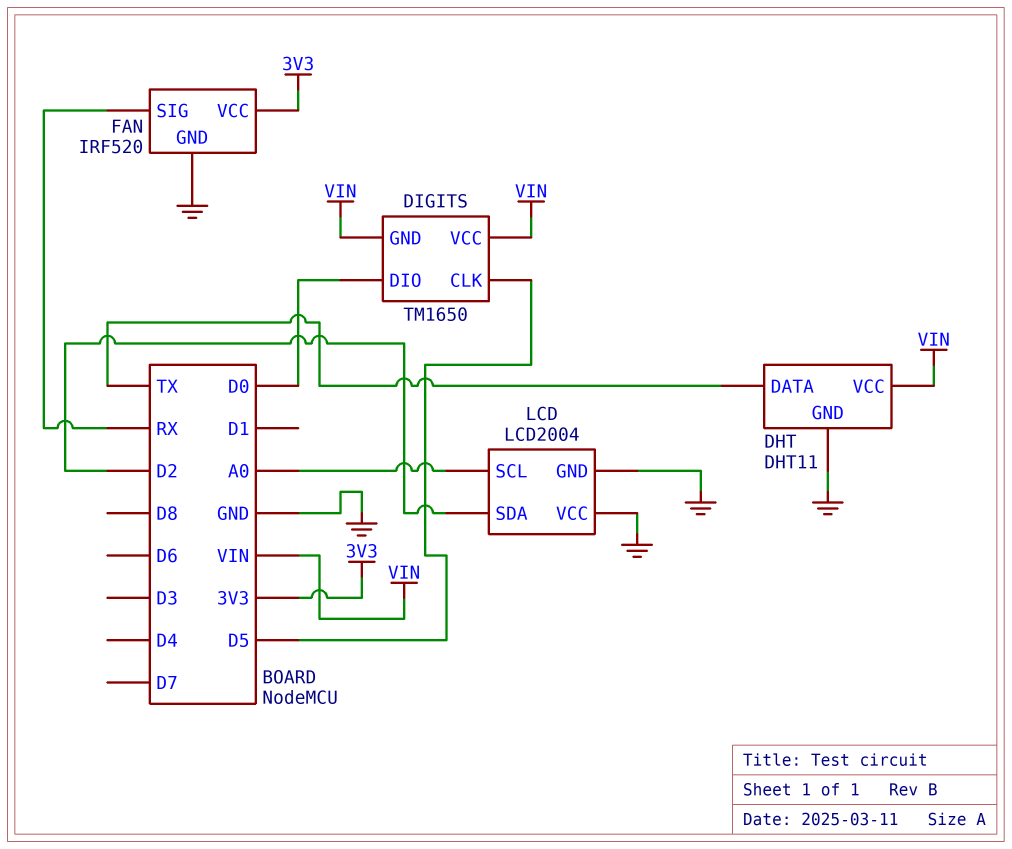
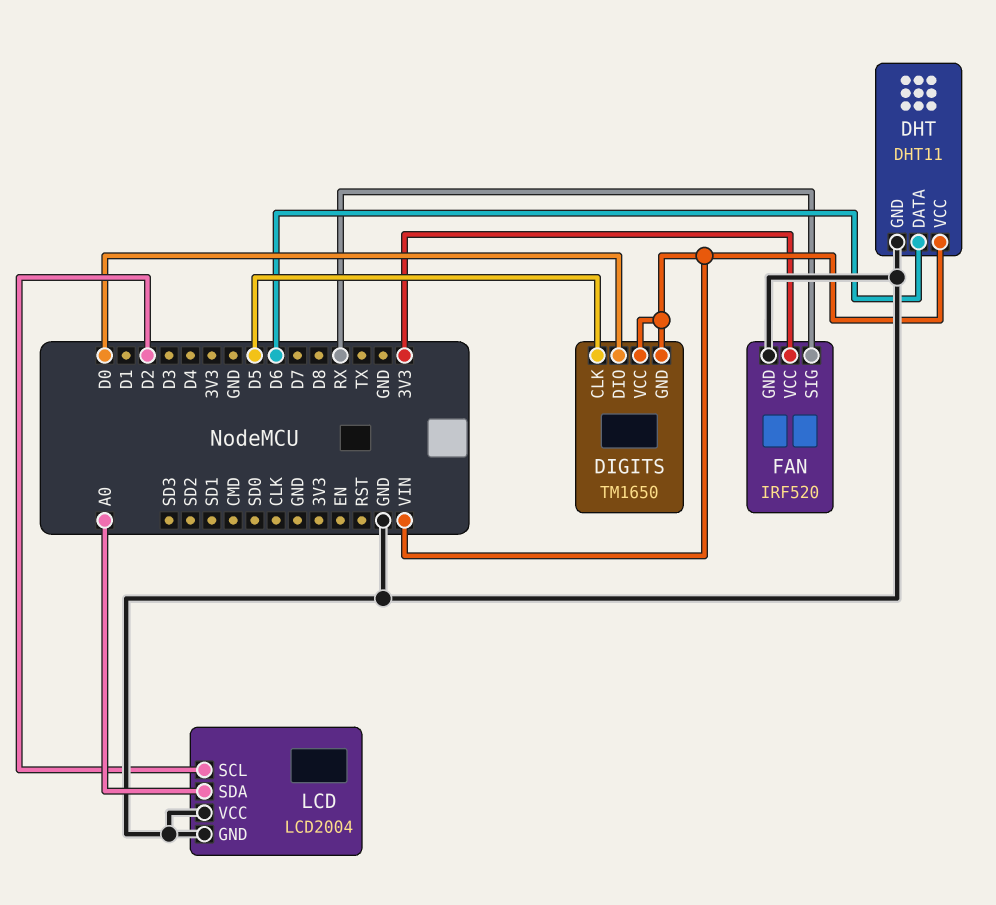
DHT pin DATA: TX -> D6
LCD pin SCL: A0 -> D2
LCD pin SDA: D2 -> A0

